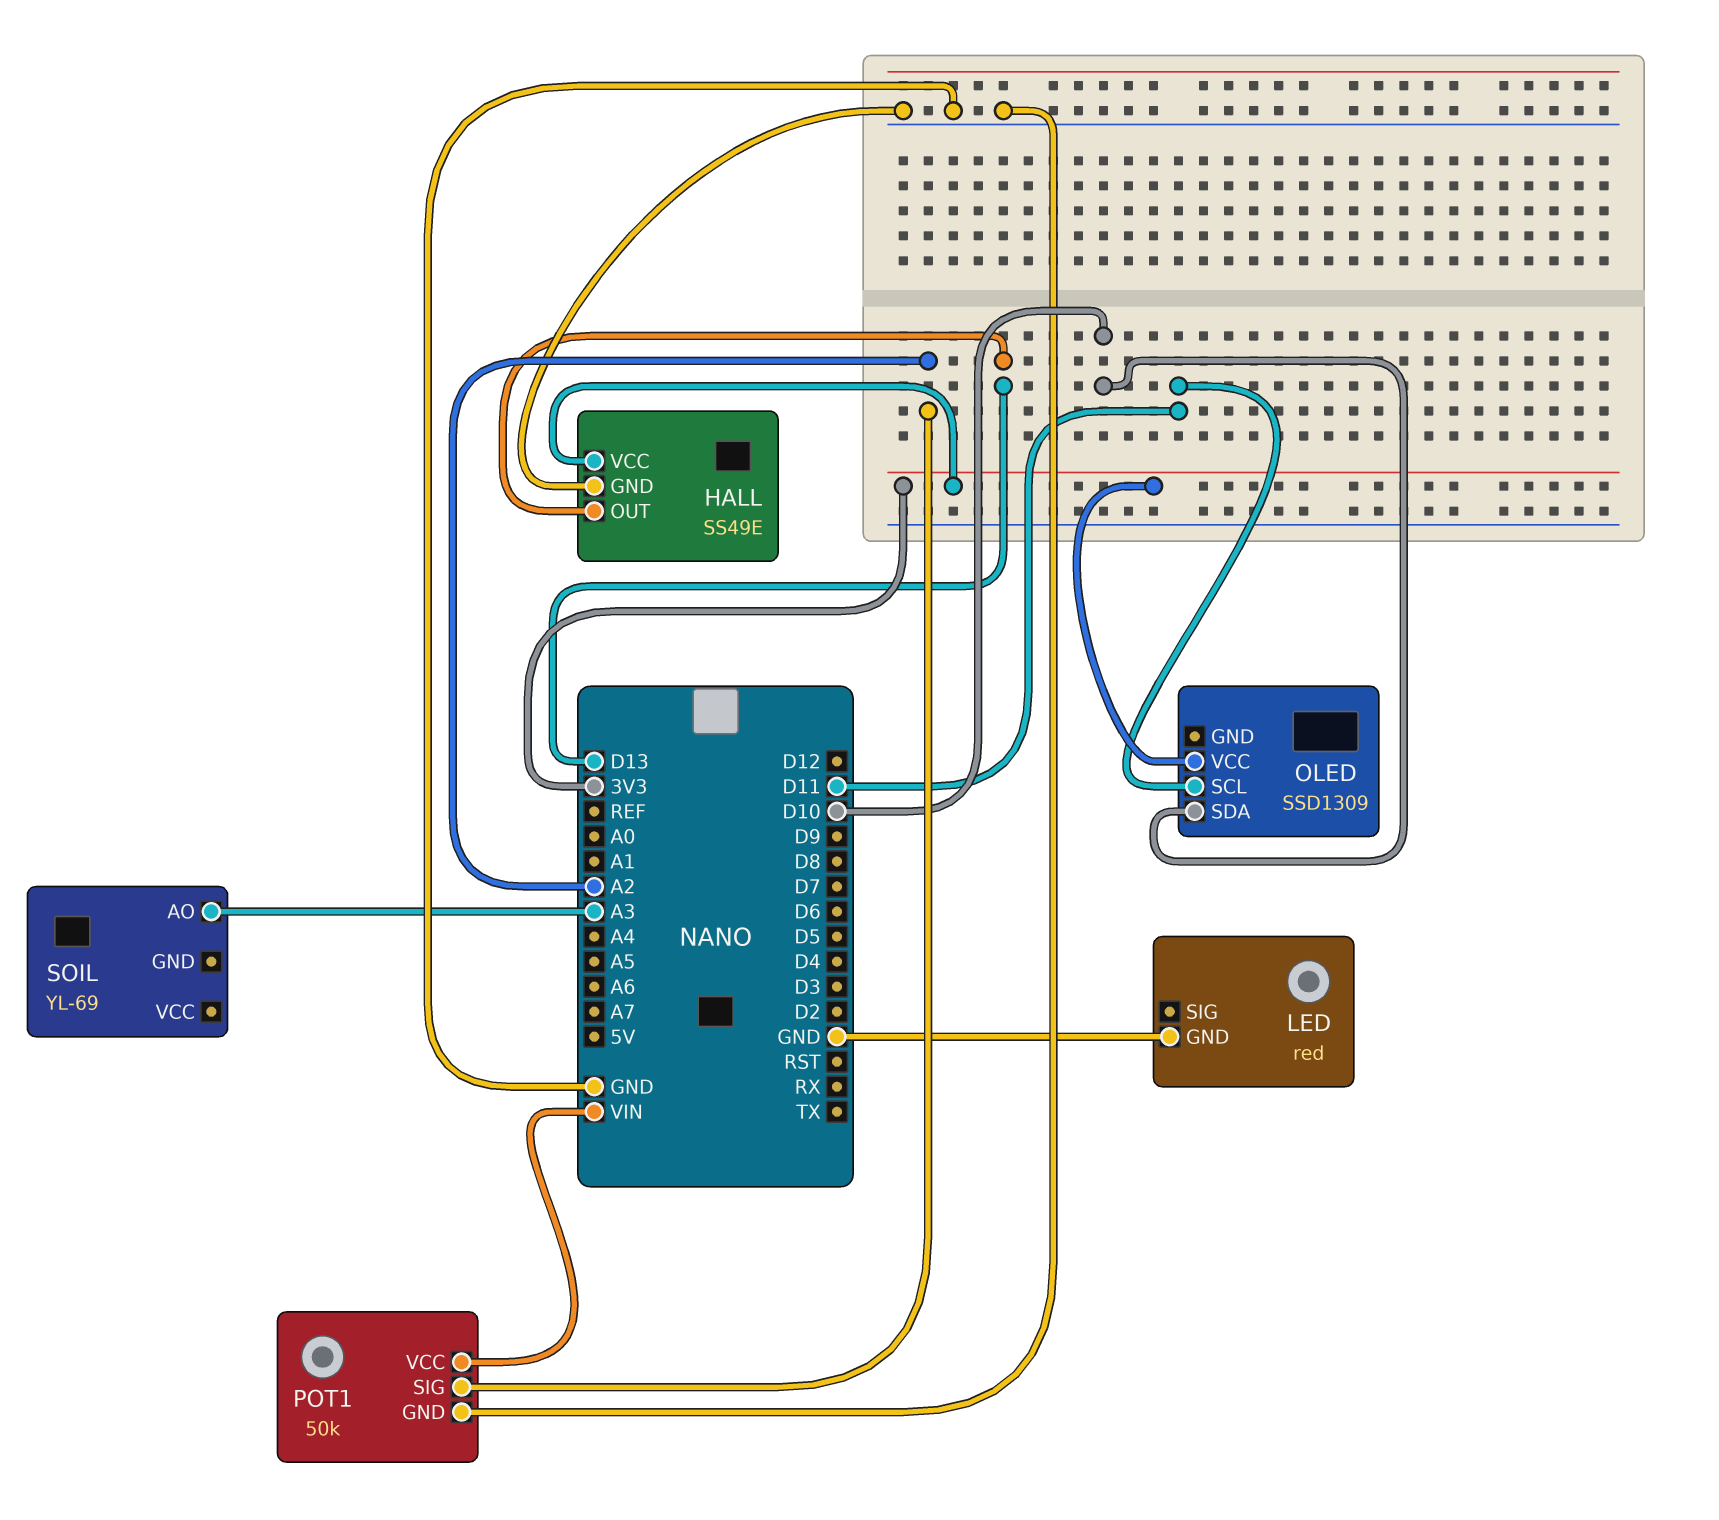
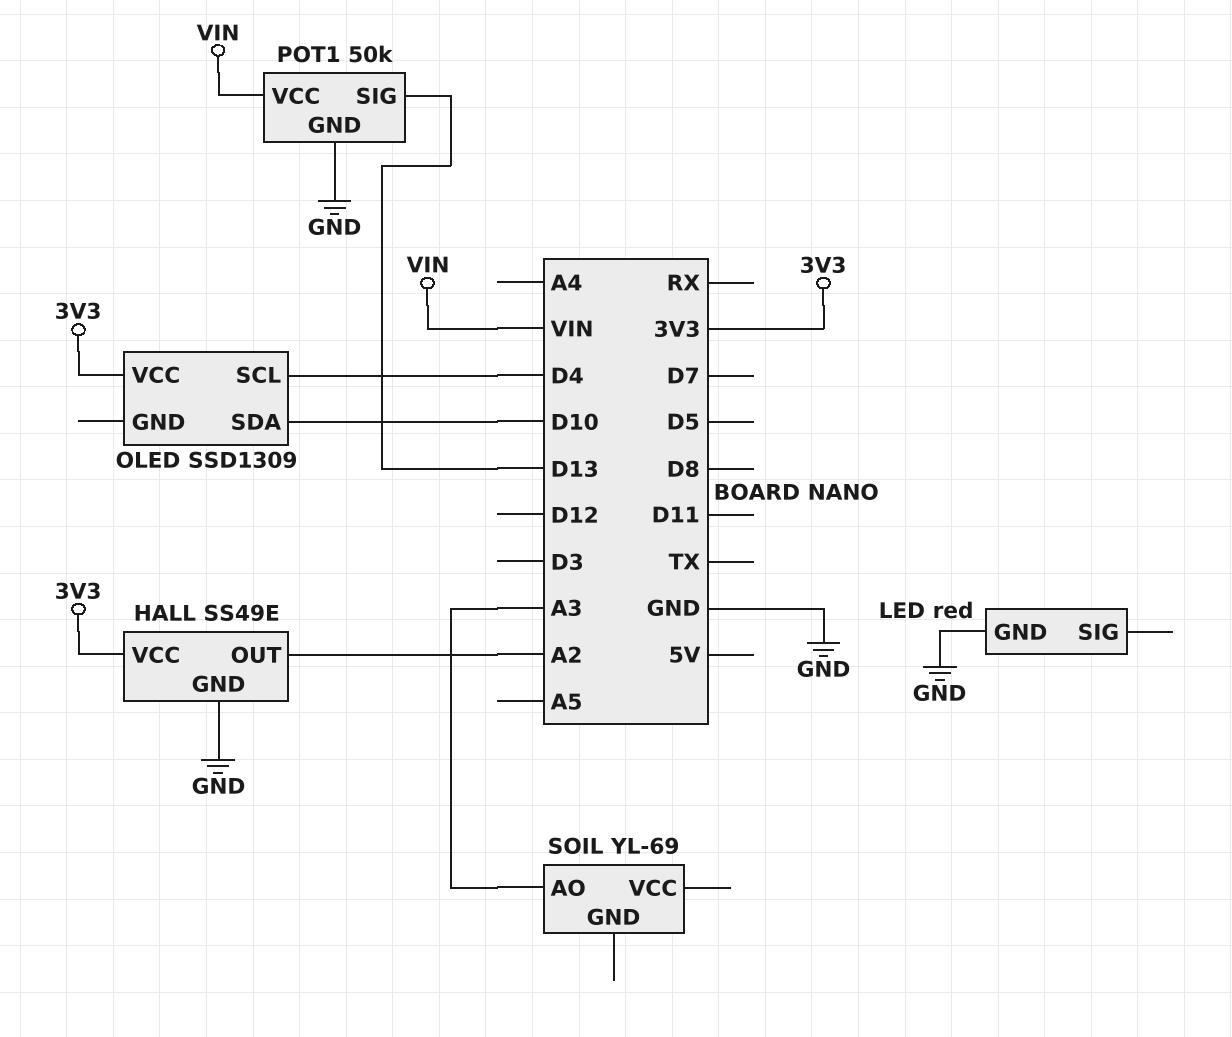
HALL pin OUT: D13 -> A2
OLED pin SCL: D11 -> D4
POT1 pin SIG: A2 -> D13

